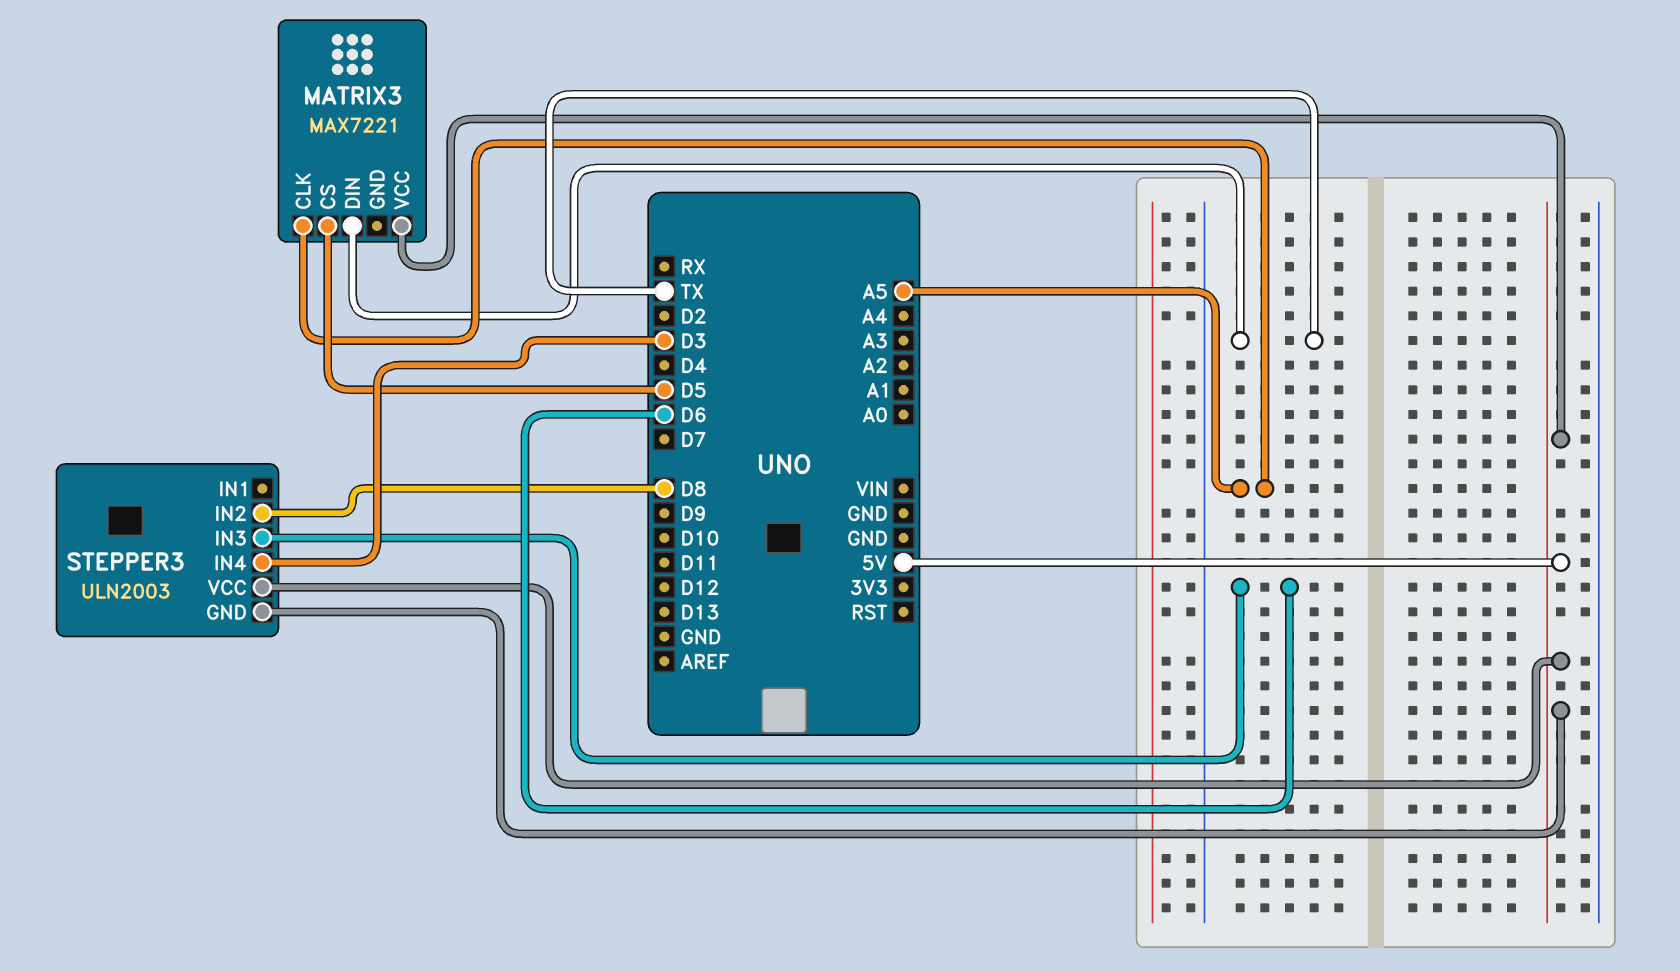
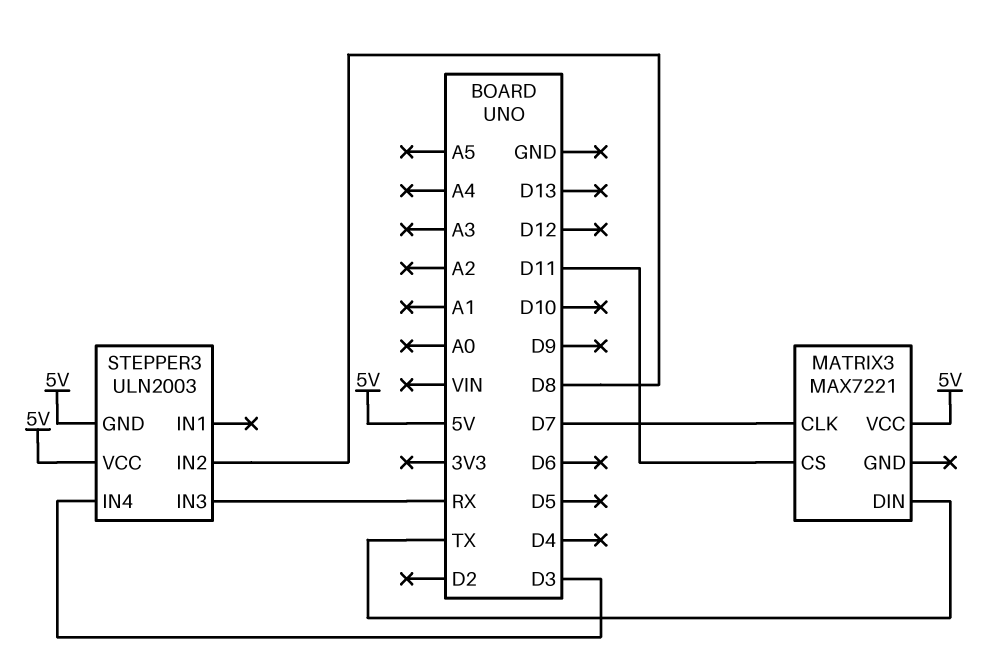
MATRIX3 pin CLK: A5 -> D7
MATRIX3 pin CS: D5 -> D11
STEPPER3 pin IN3: D6 -> RX

